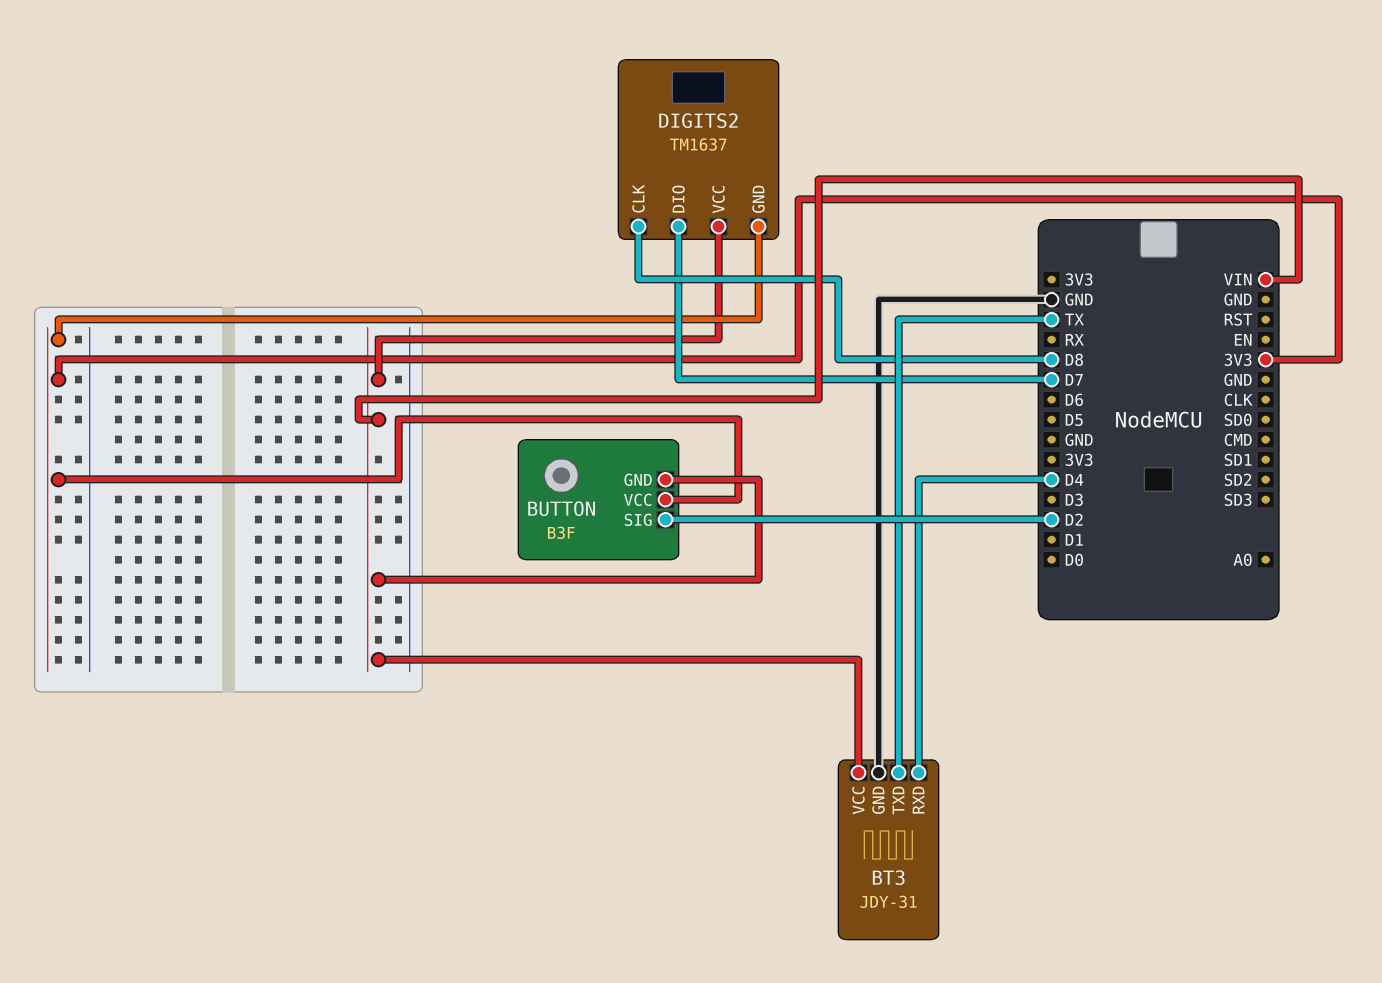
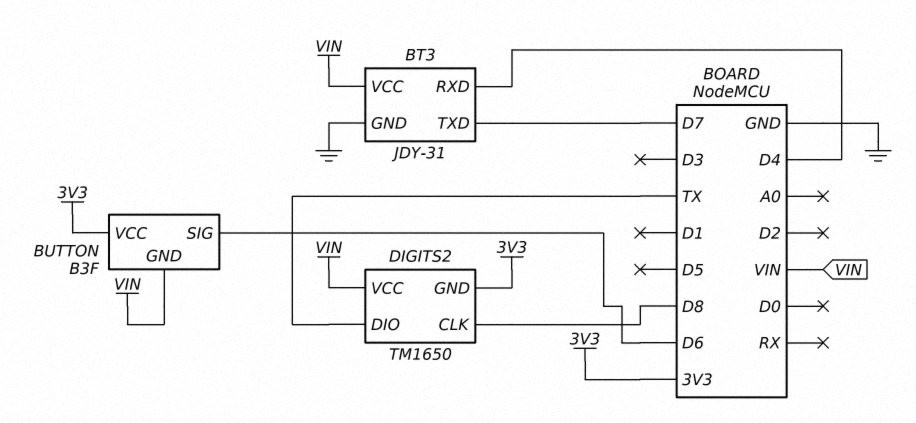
BT3 pin TXD: TX -> D7
BUTTON pin SIG: D2 -> D6
DIGITS2: TM1637 -> TM1650
DIGITS2 pin DIO: D7 -> TX

